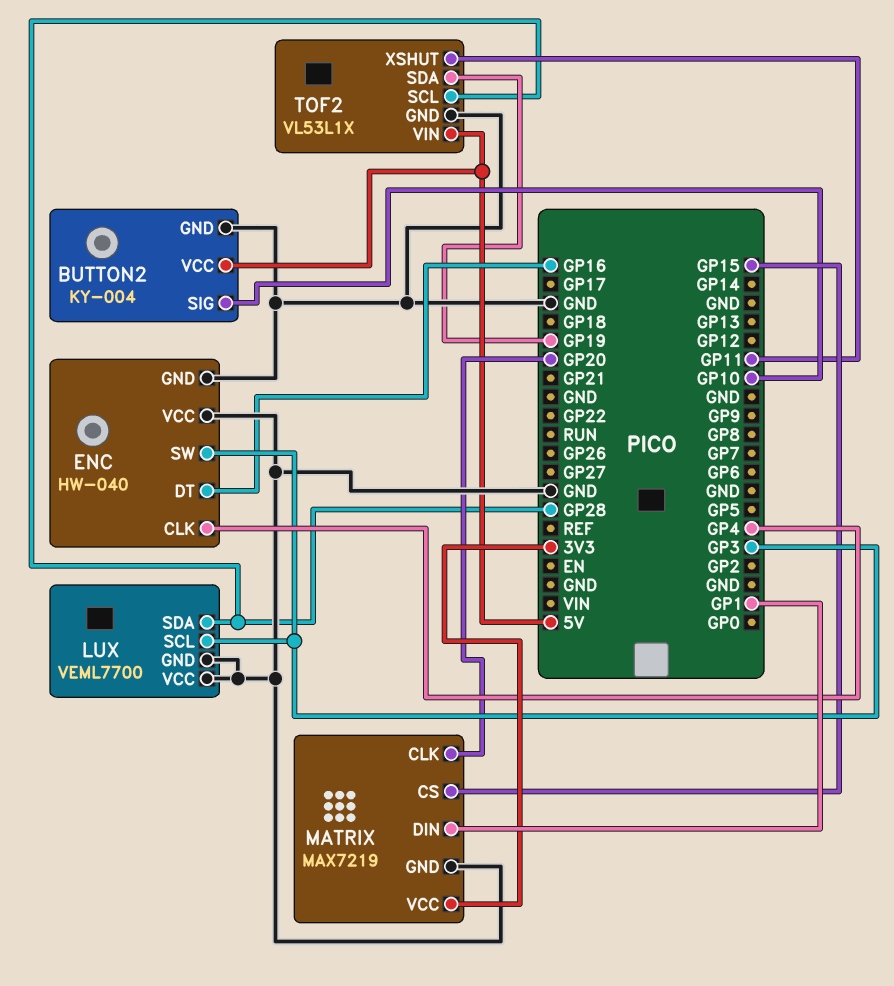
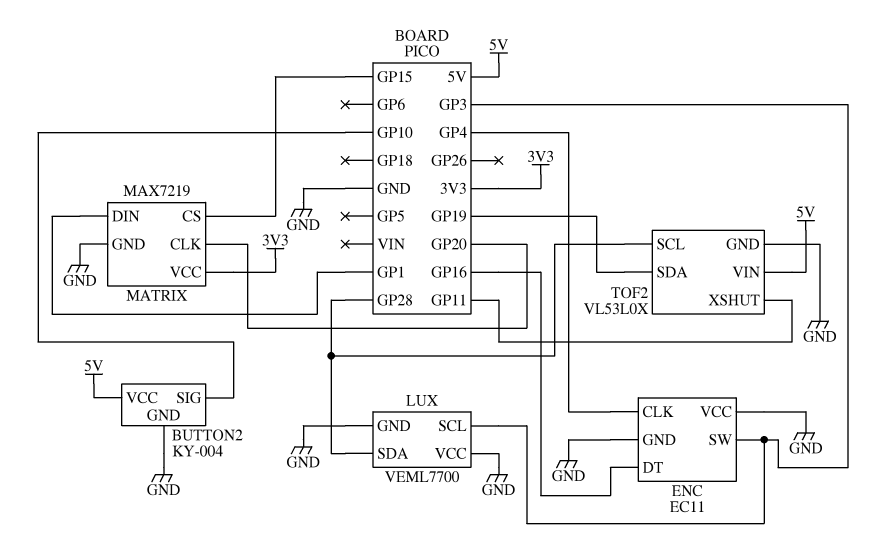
ENC: HW-040 -> EC11
TOF2: VL53L1X -> VL53L0X

